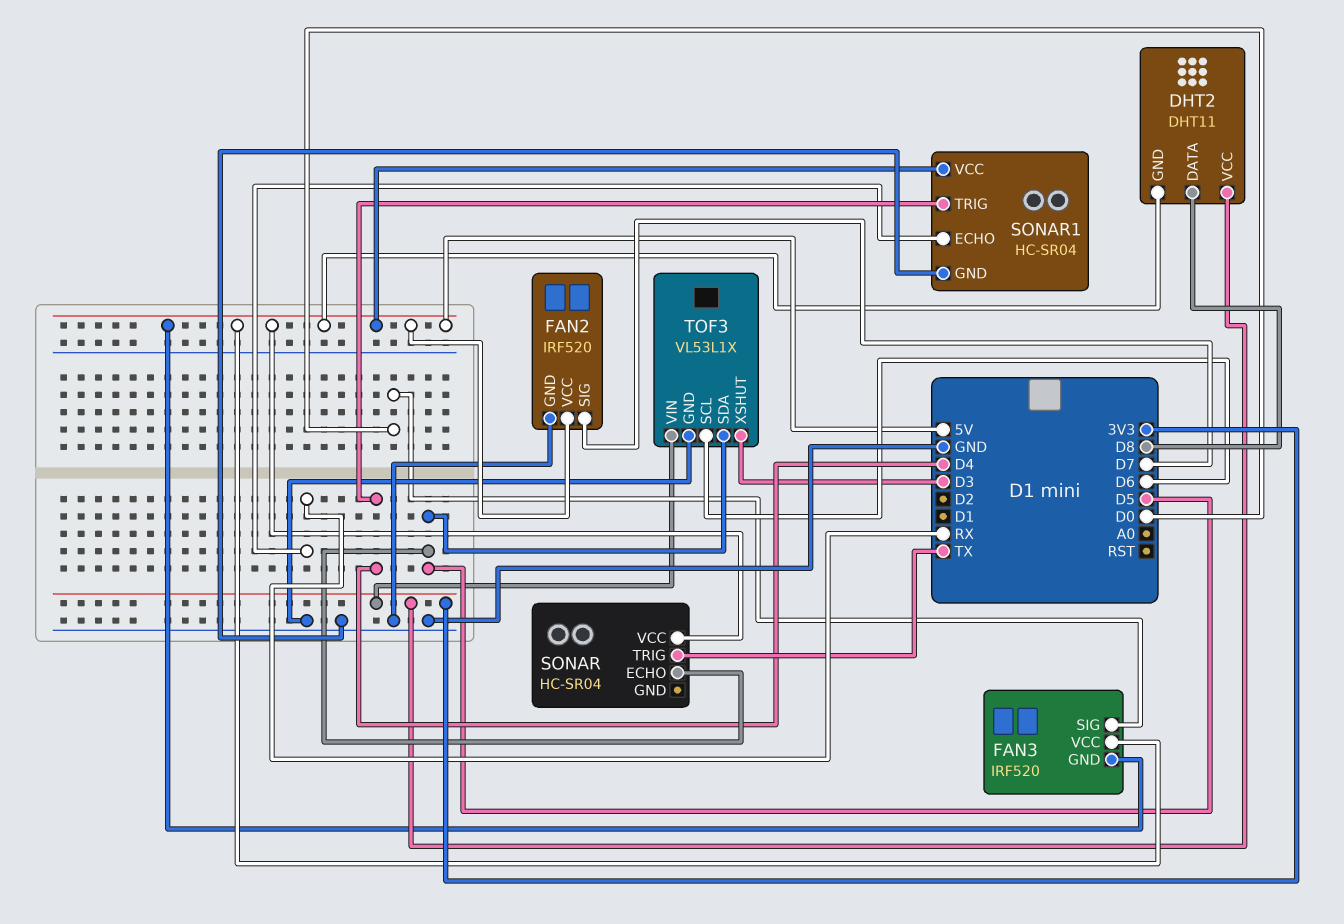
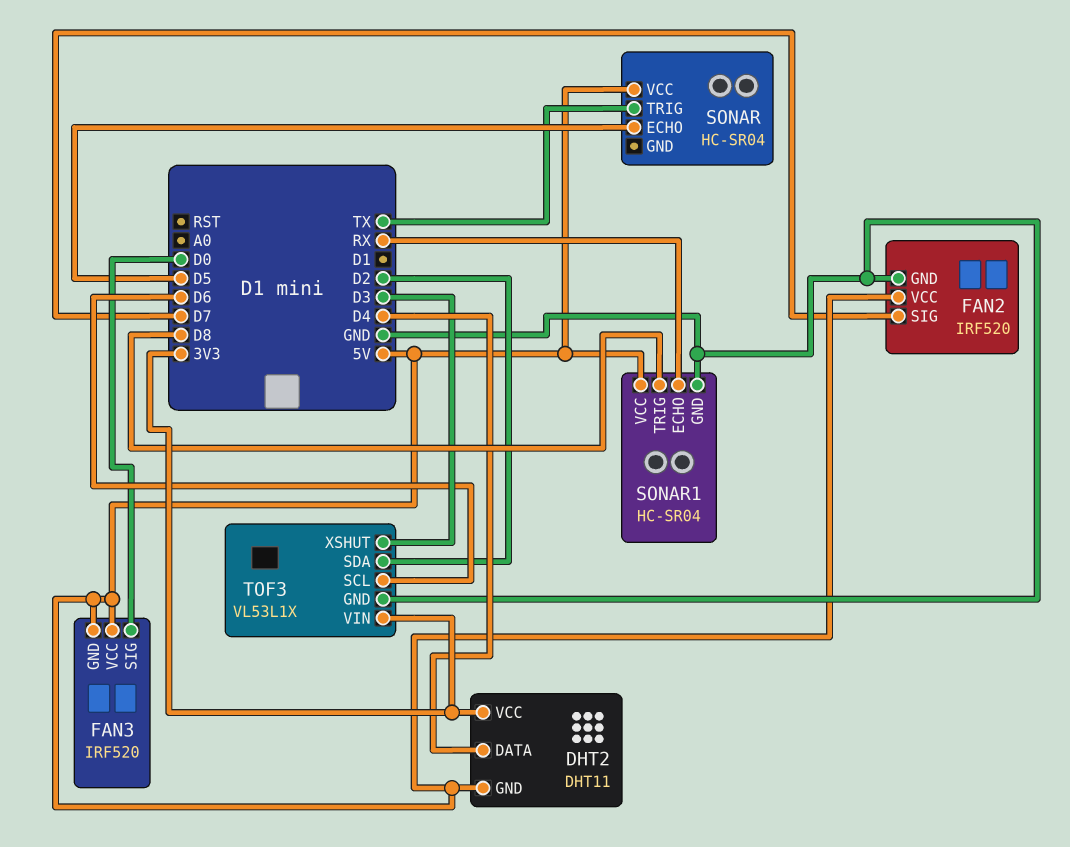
DHT2 pin DATA: D8 -> D4
SONAR1 pin TRIG: D4 -> D8
TOF3 pin SDA: D5 -> D2

